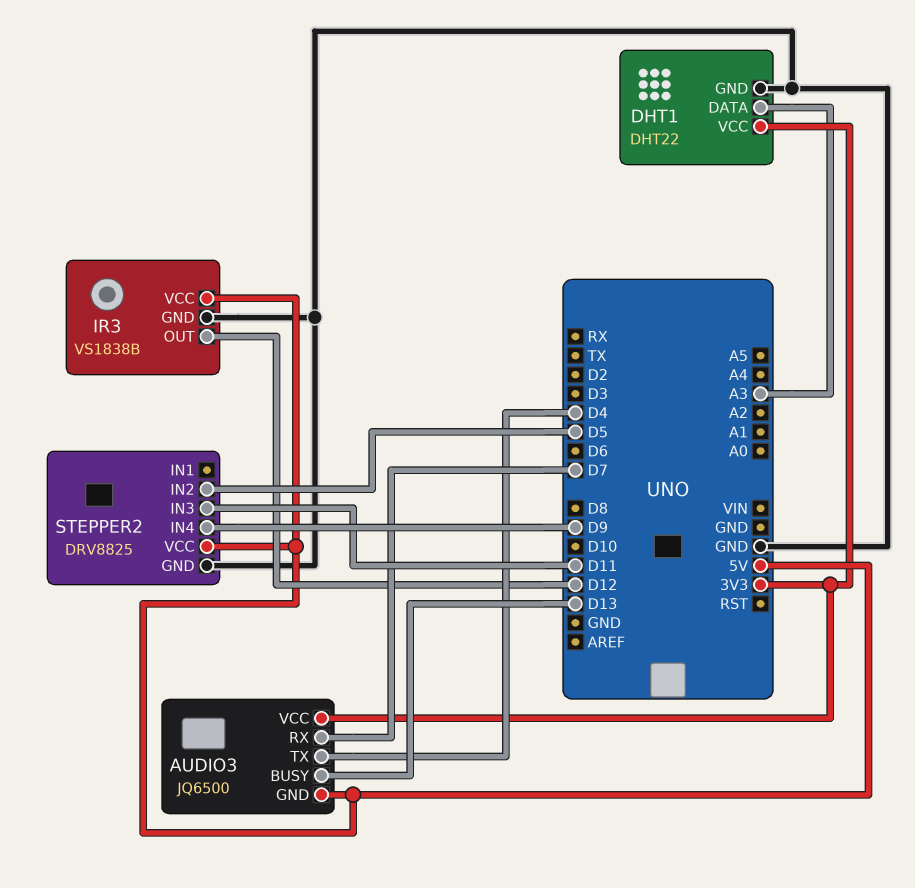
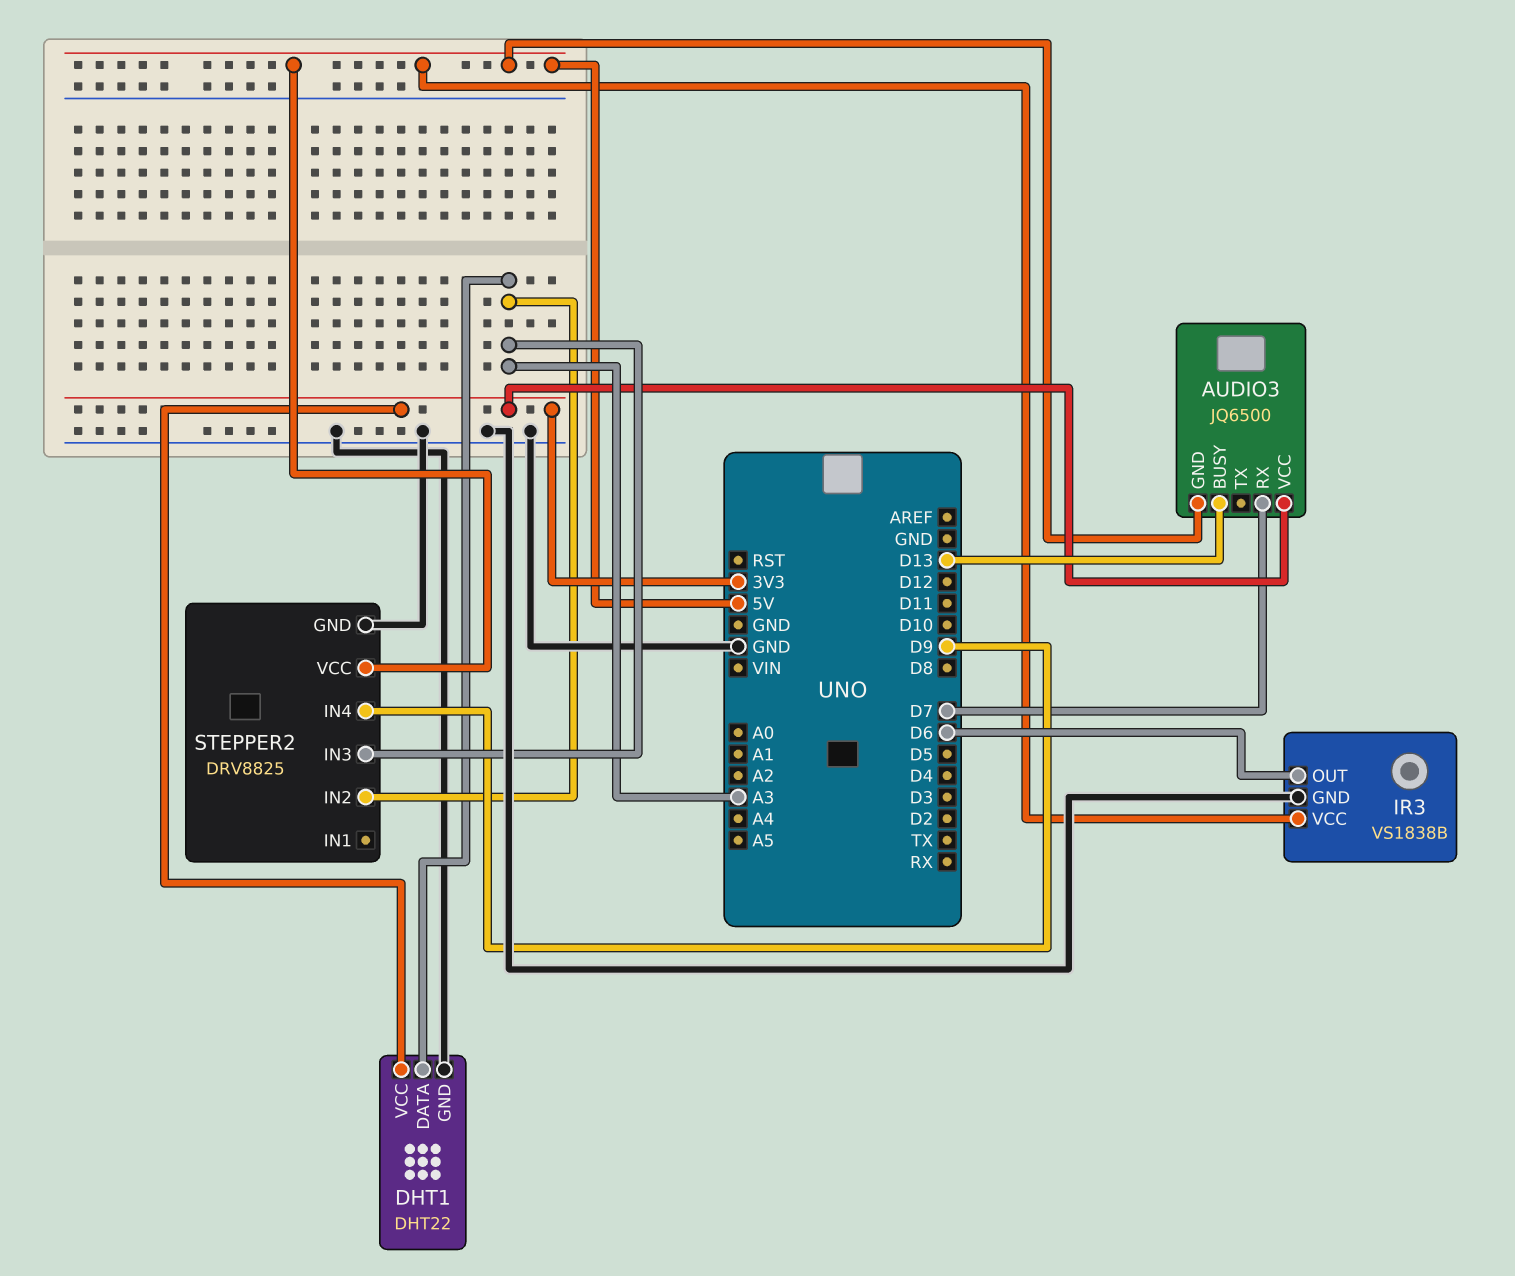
AUDIO3 pin TX: D4 -> none
IR3 pin OUT: D12 -> D6
STEPPER2 pin IN2: D5 -> A3
STEPPER2 pin IN3: D11 -> A3

